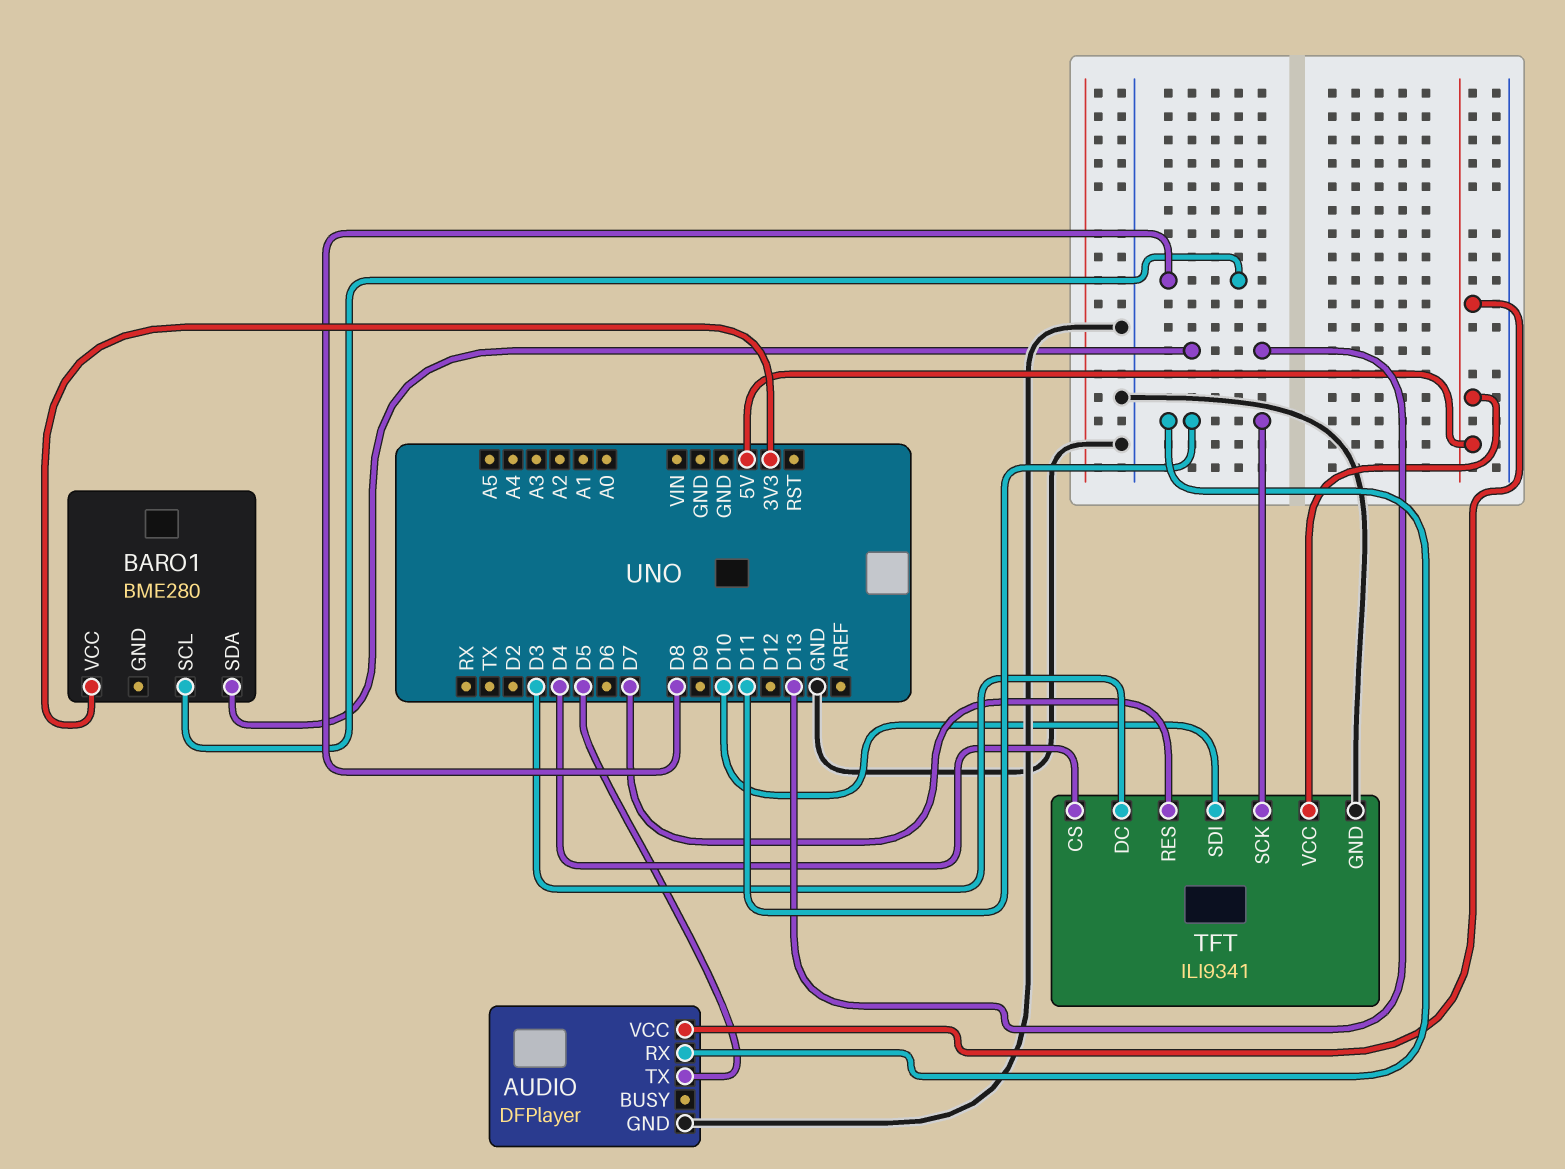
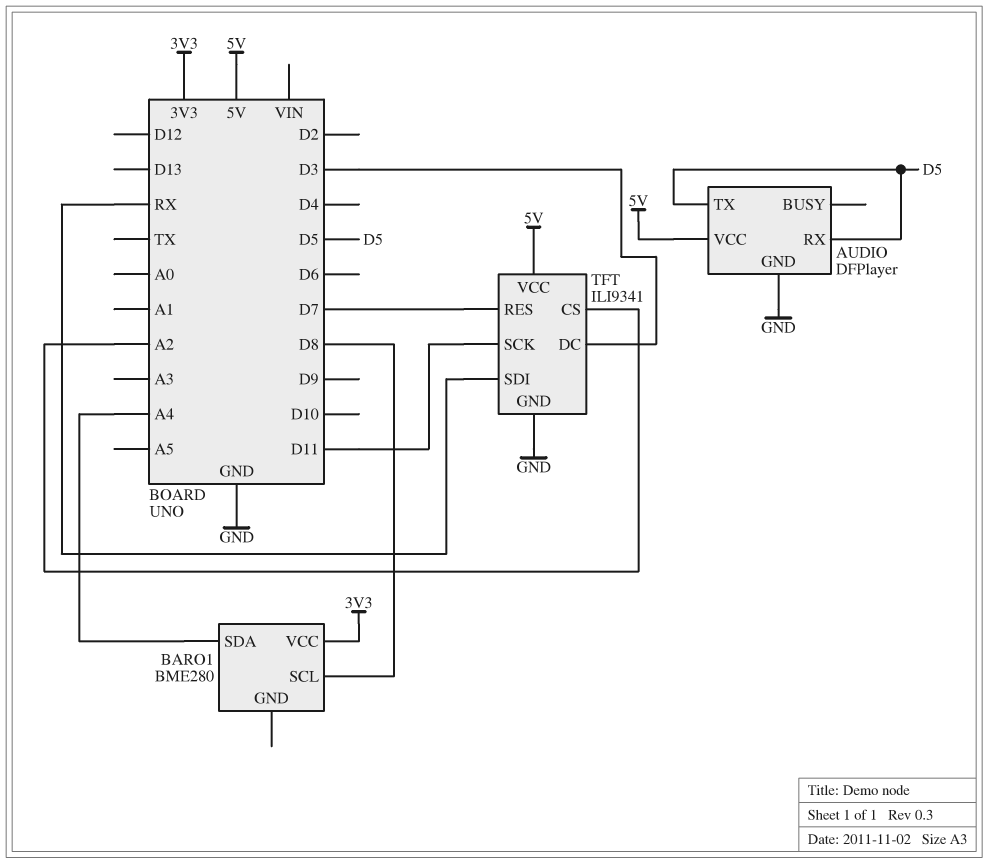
AUDIO pin RX: D11 -> D5
BARO1 pin SDA: D13 -> A4
TFT pin CS: D4 -> A2
TFT pin SDI: D10 -> RX

